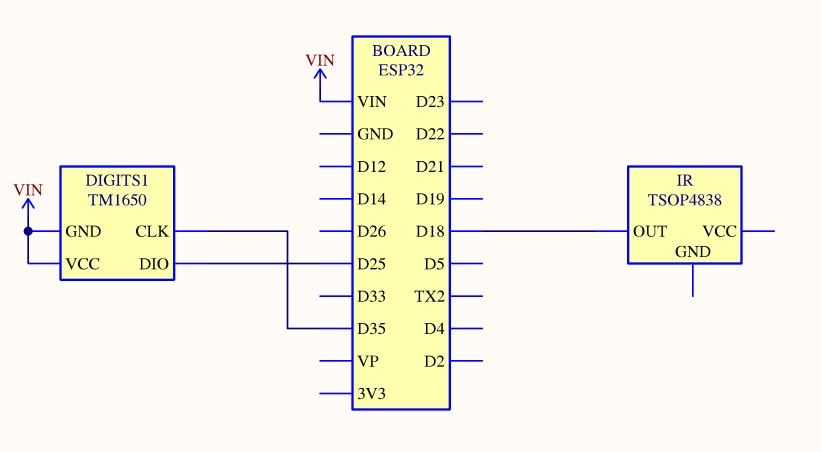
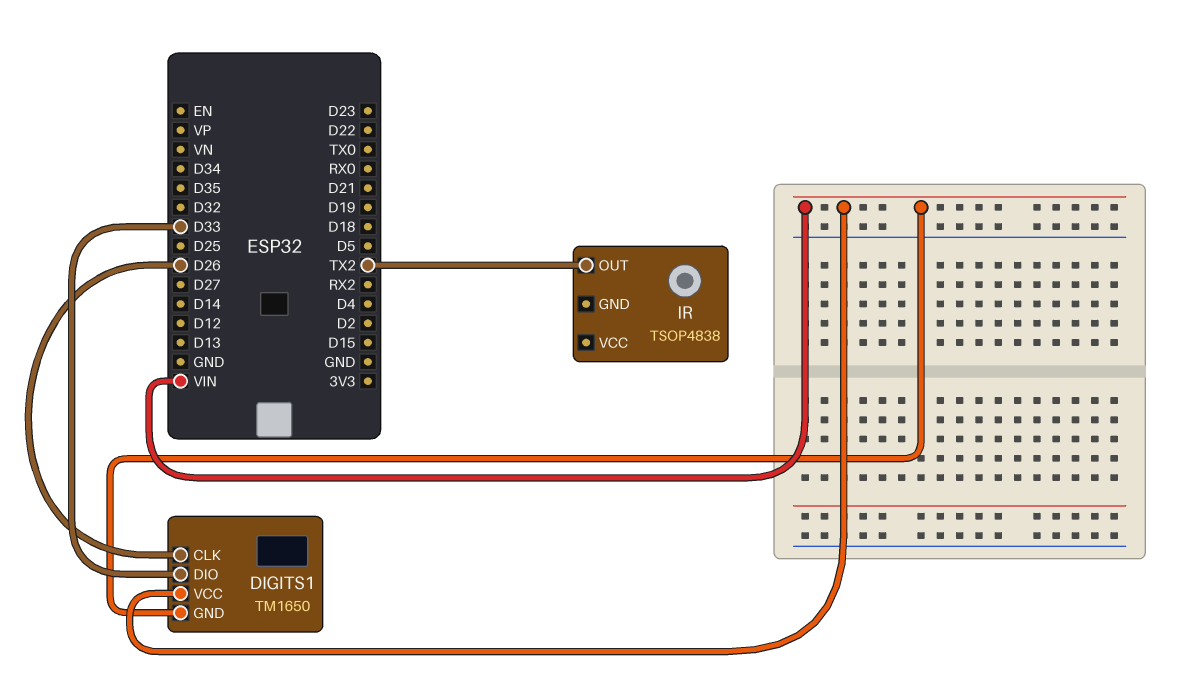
DIGITS1 pin CLK: D35 -> D26
DIGITS1 pin DIO: D25 -> D33
IR pin OUT: D18 -> TX2

